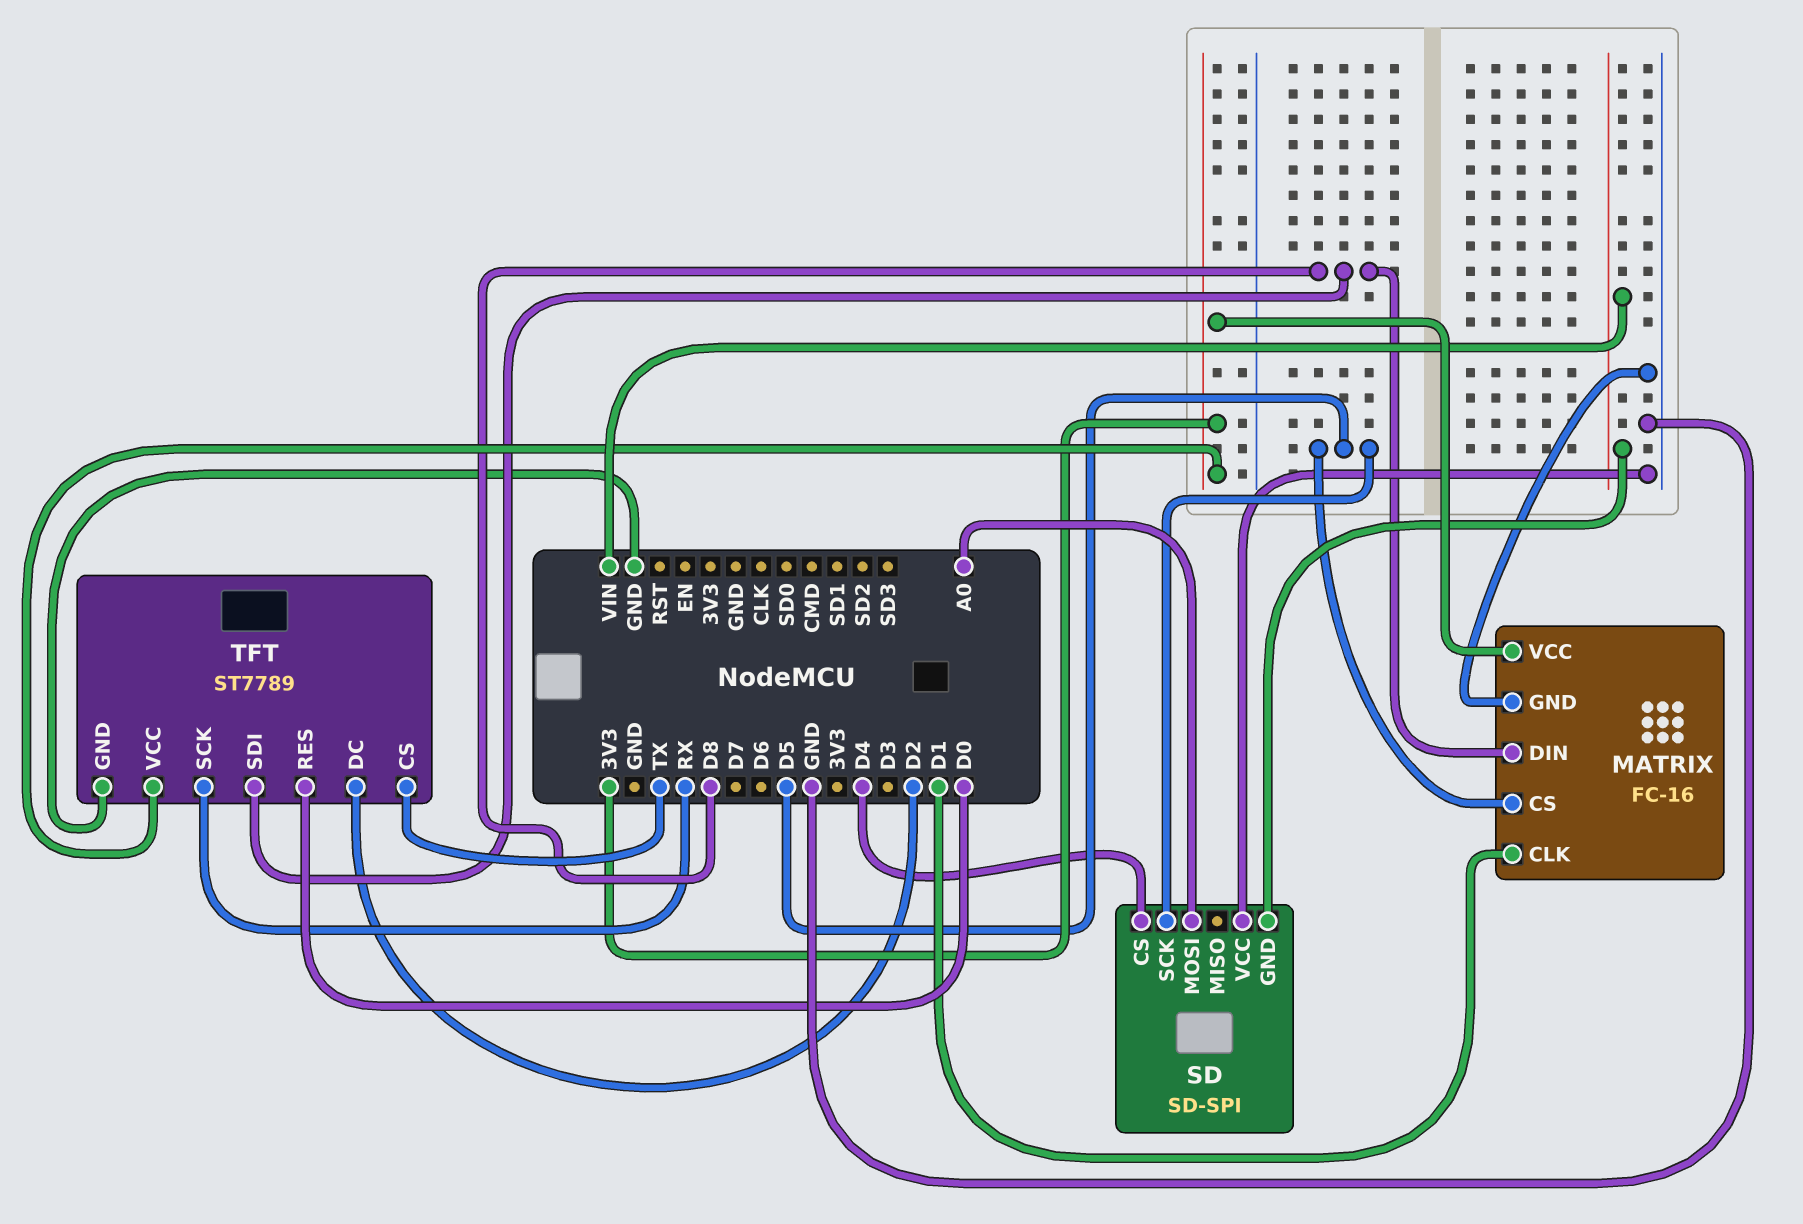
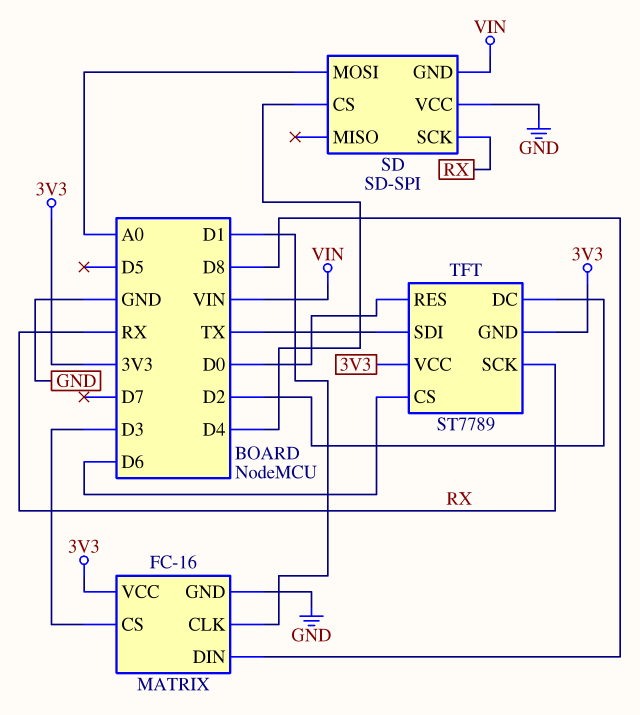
MATRIX pin CS: D5 -> D3
SD pin SCK: D5 -> RX
TFT pin CS: TX -> D6
TFT pin GND: GND -> 3V3
TFT pin SDI: D8 -> TX

